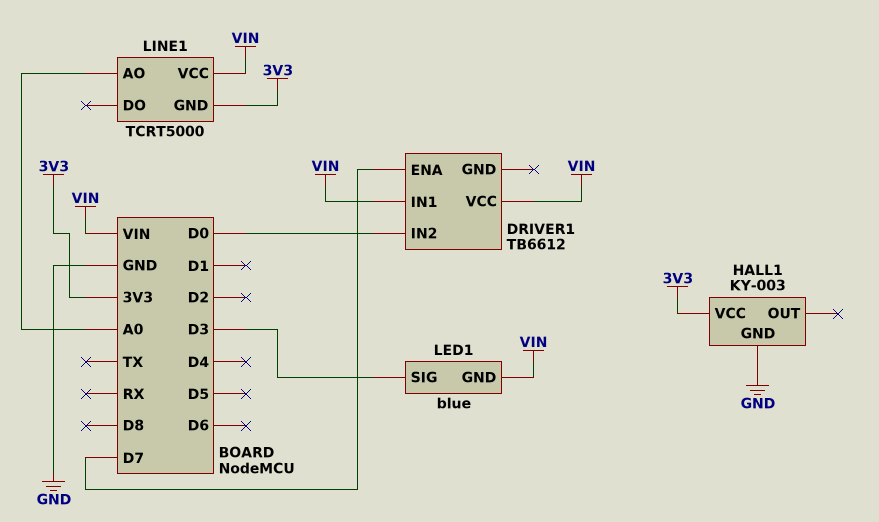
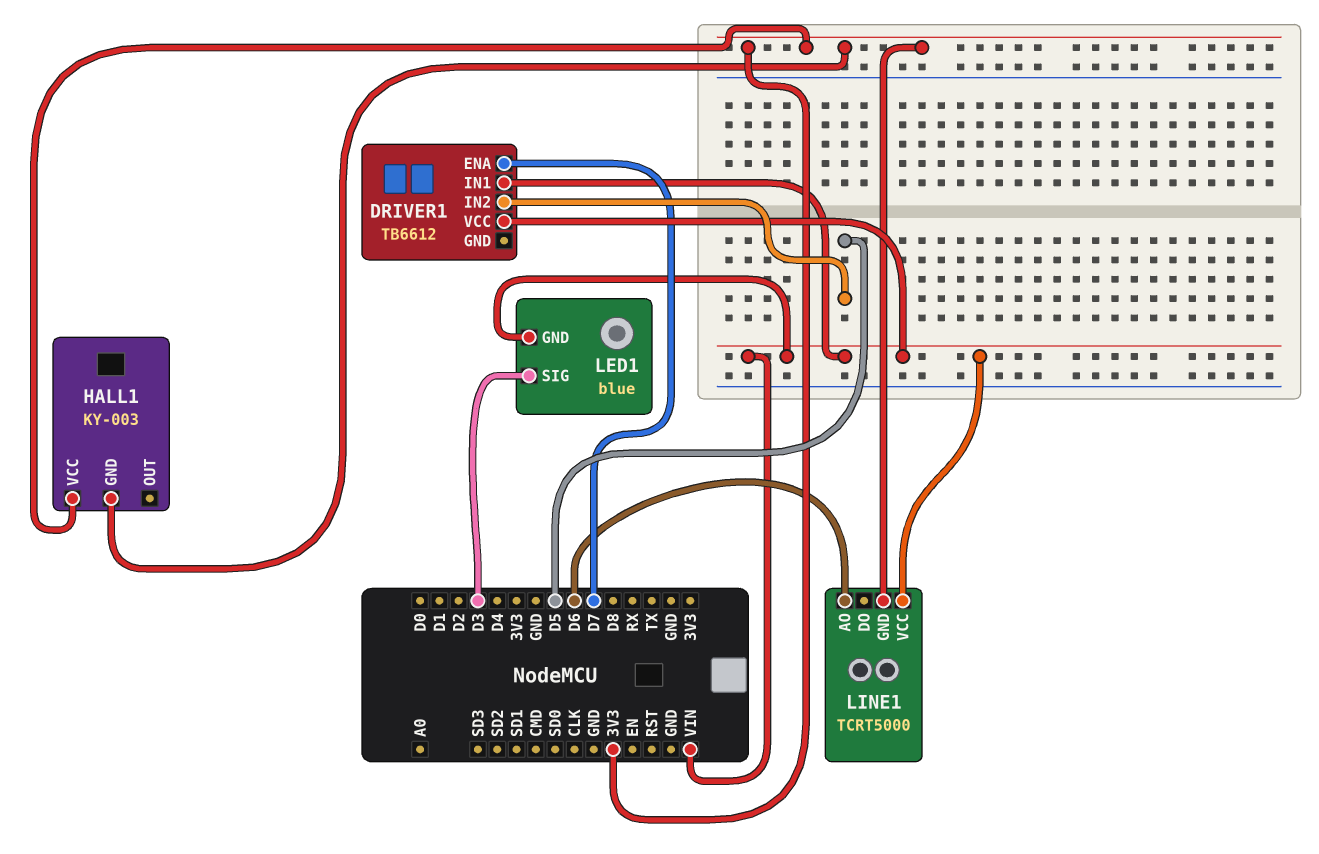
DRIVER1 pin IN2: D0 -> D5
HALL1 pin GND: GND -> 3V3
LINE1 pin AO: A0 -> D6

